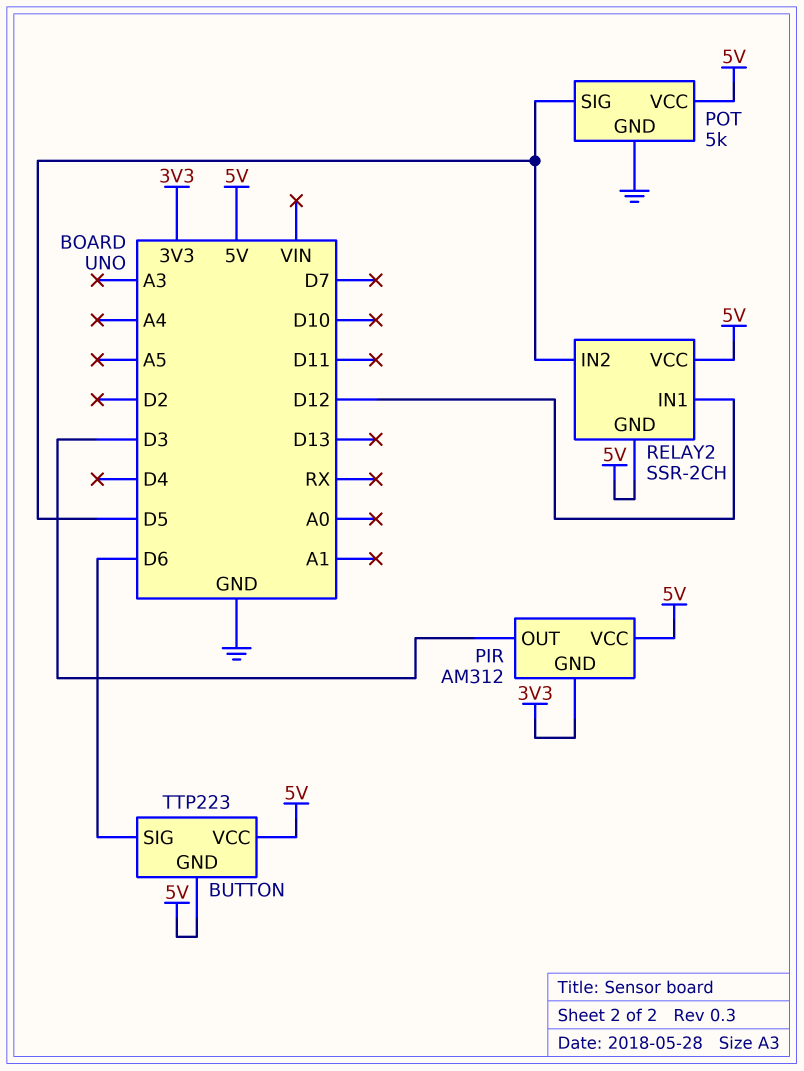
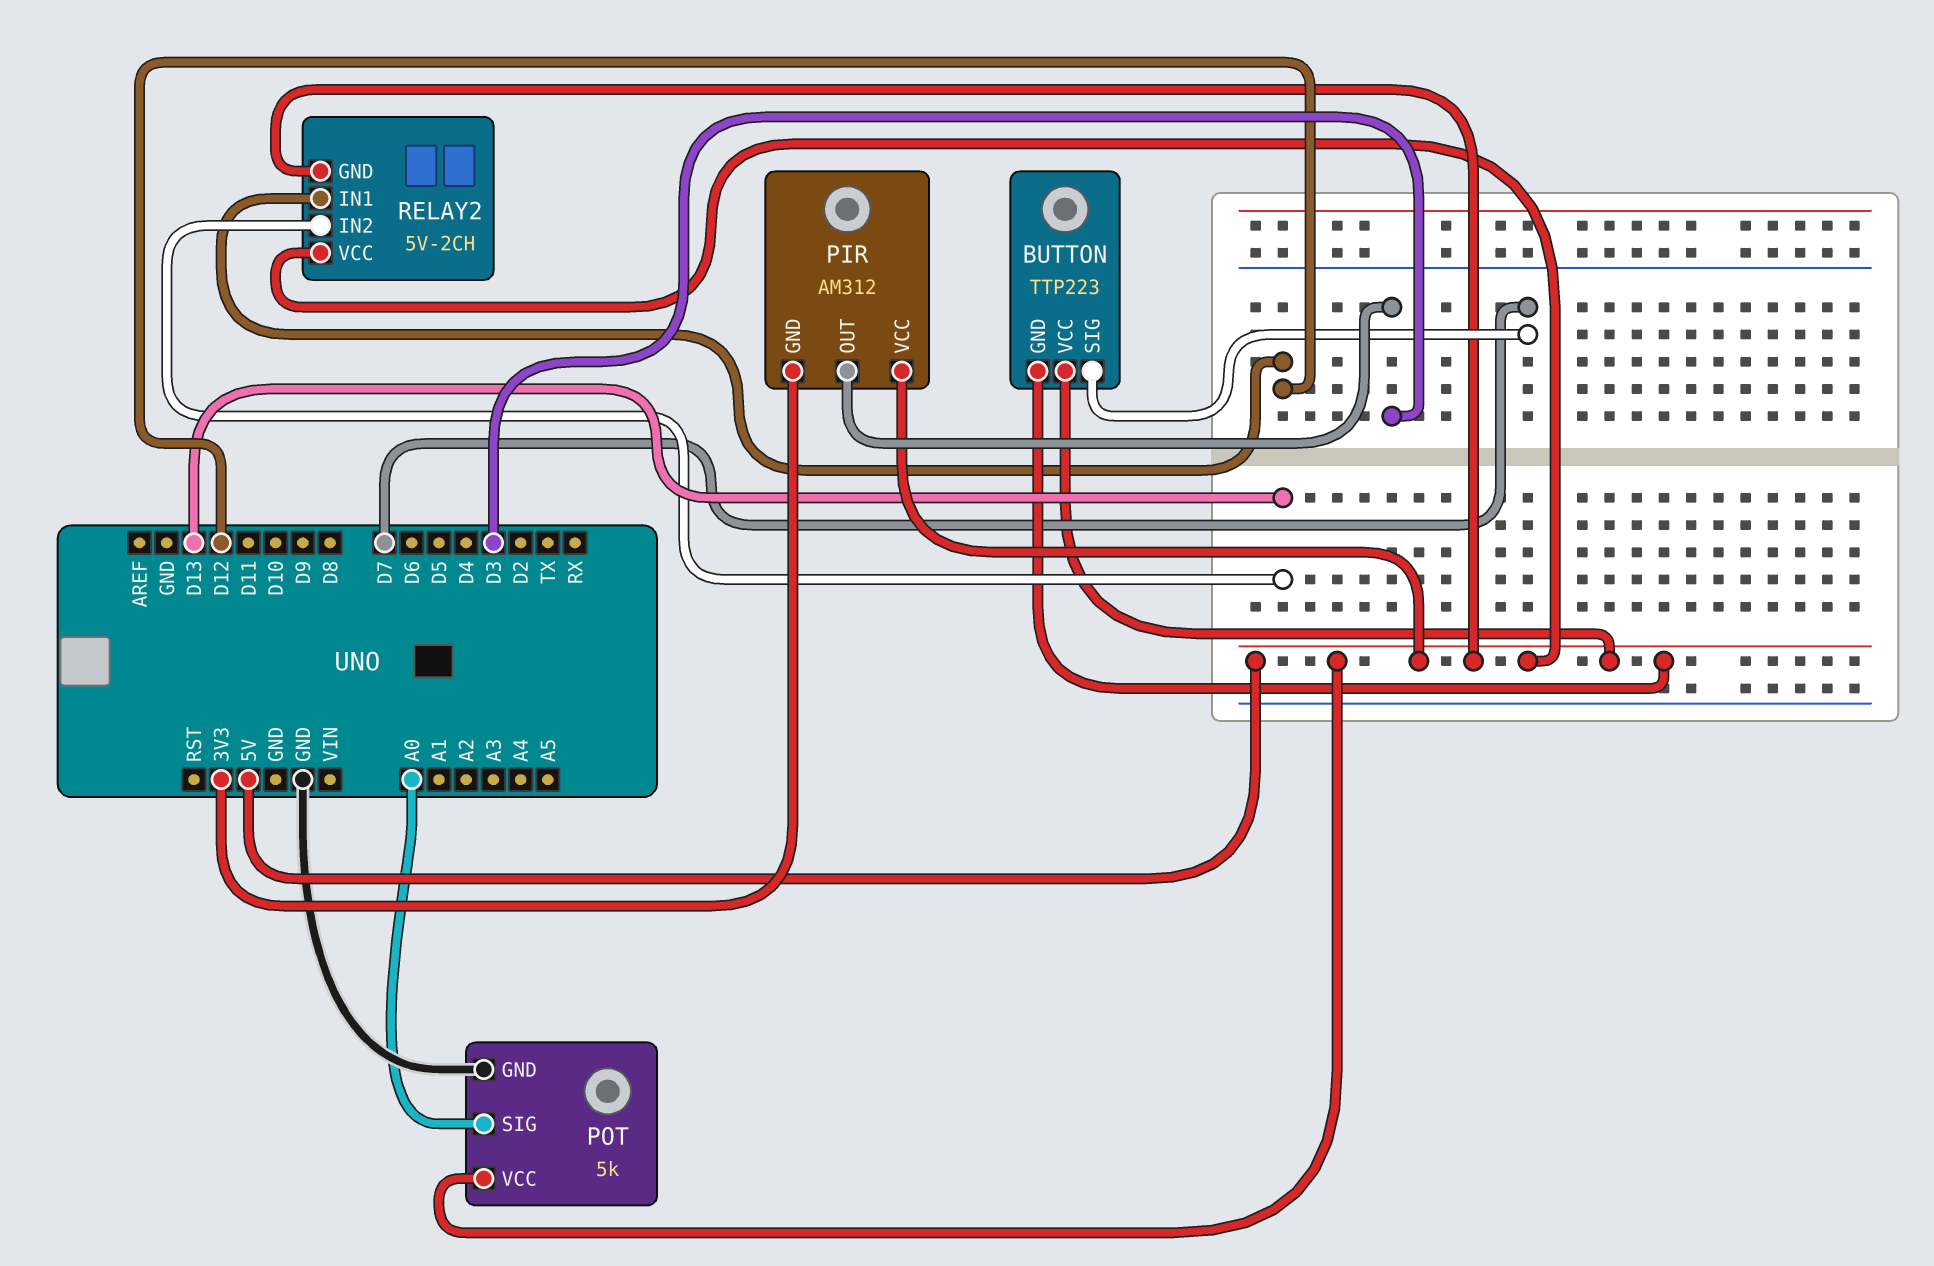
BUTTON pin SIG: D6 -> D7
POT pin SIG: D5 -> A0
RELAY2: SSR-2CH -> 5V-2CH
RELAY2 pin IN2: D5 -> D13

